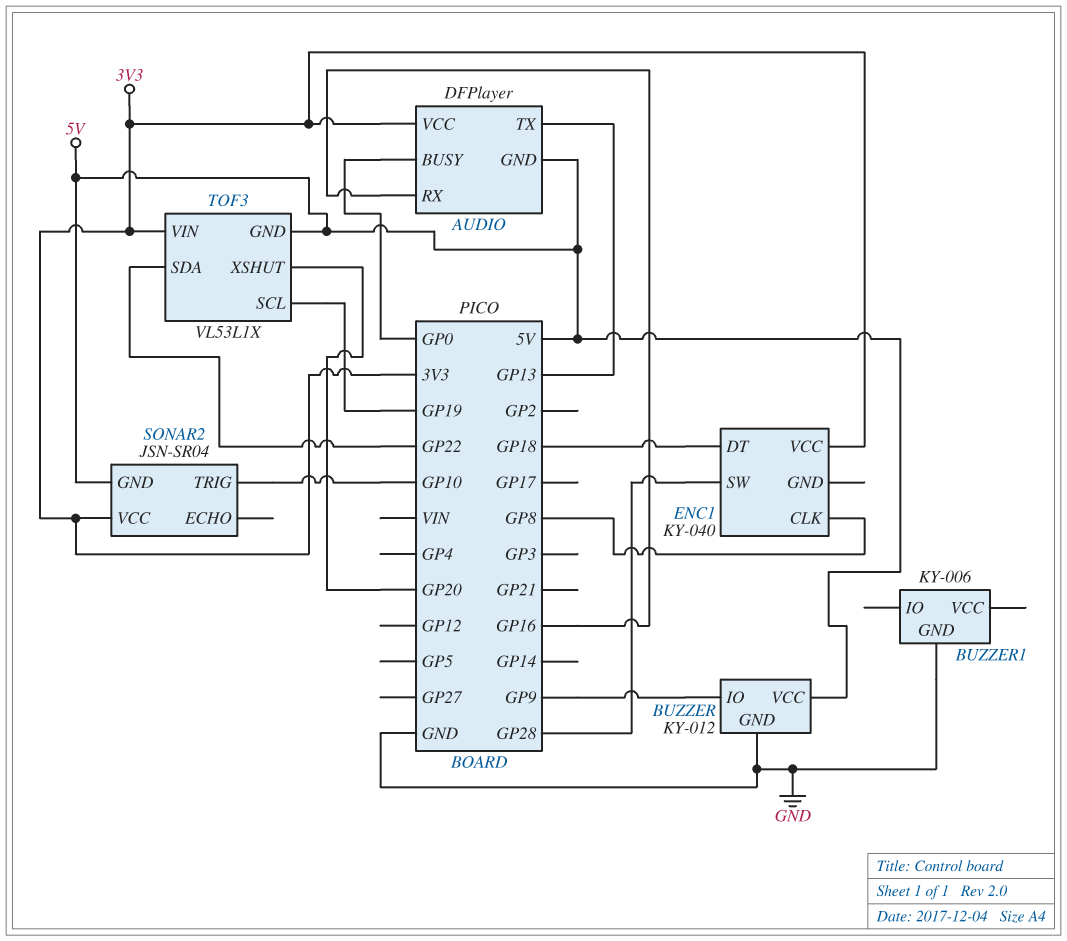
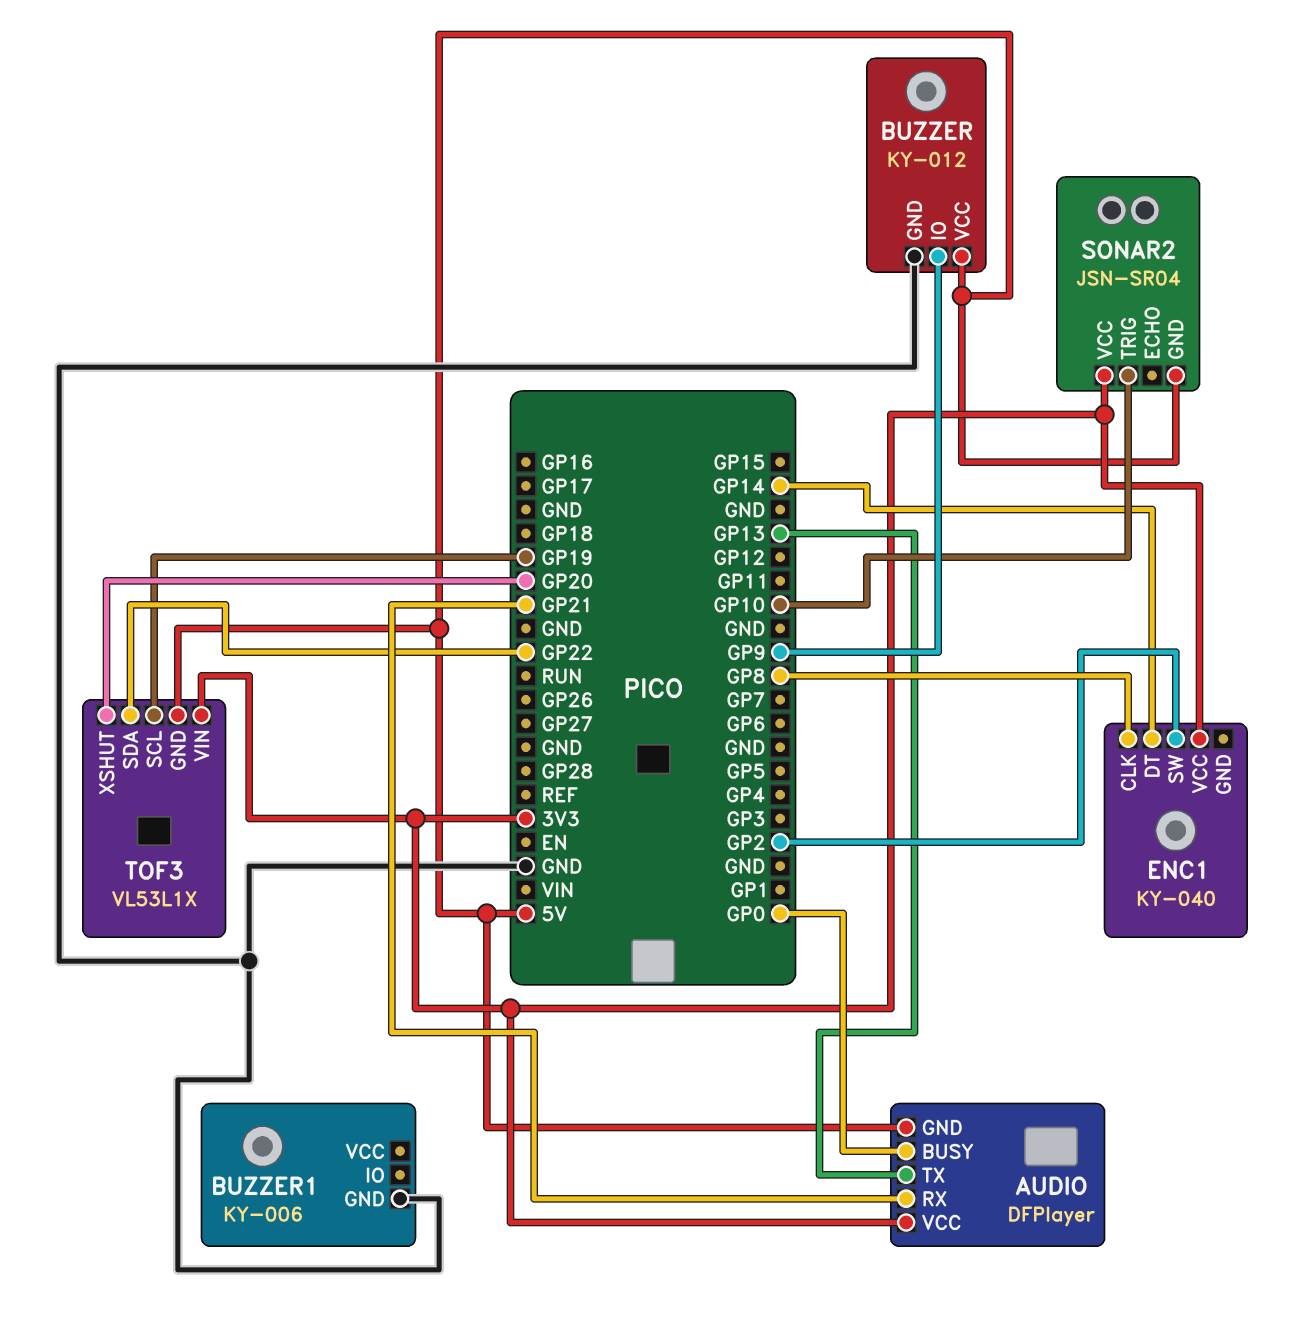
AUDIO pin RX: GP16 -> GP21
ENC1 pin DT: GP18 -> GP14
ENC1 pin SW: GP28 -> GP2

